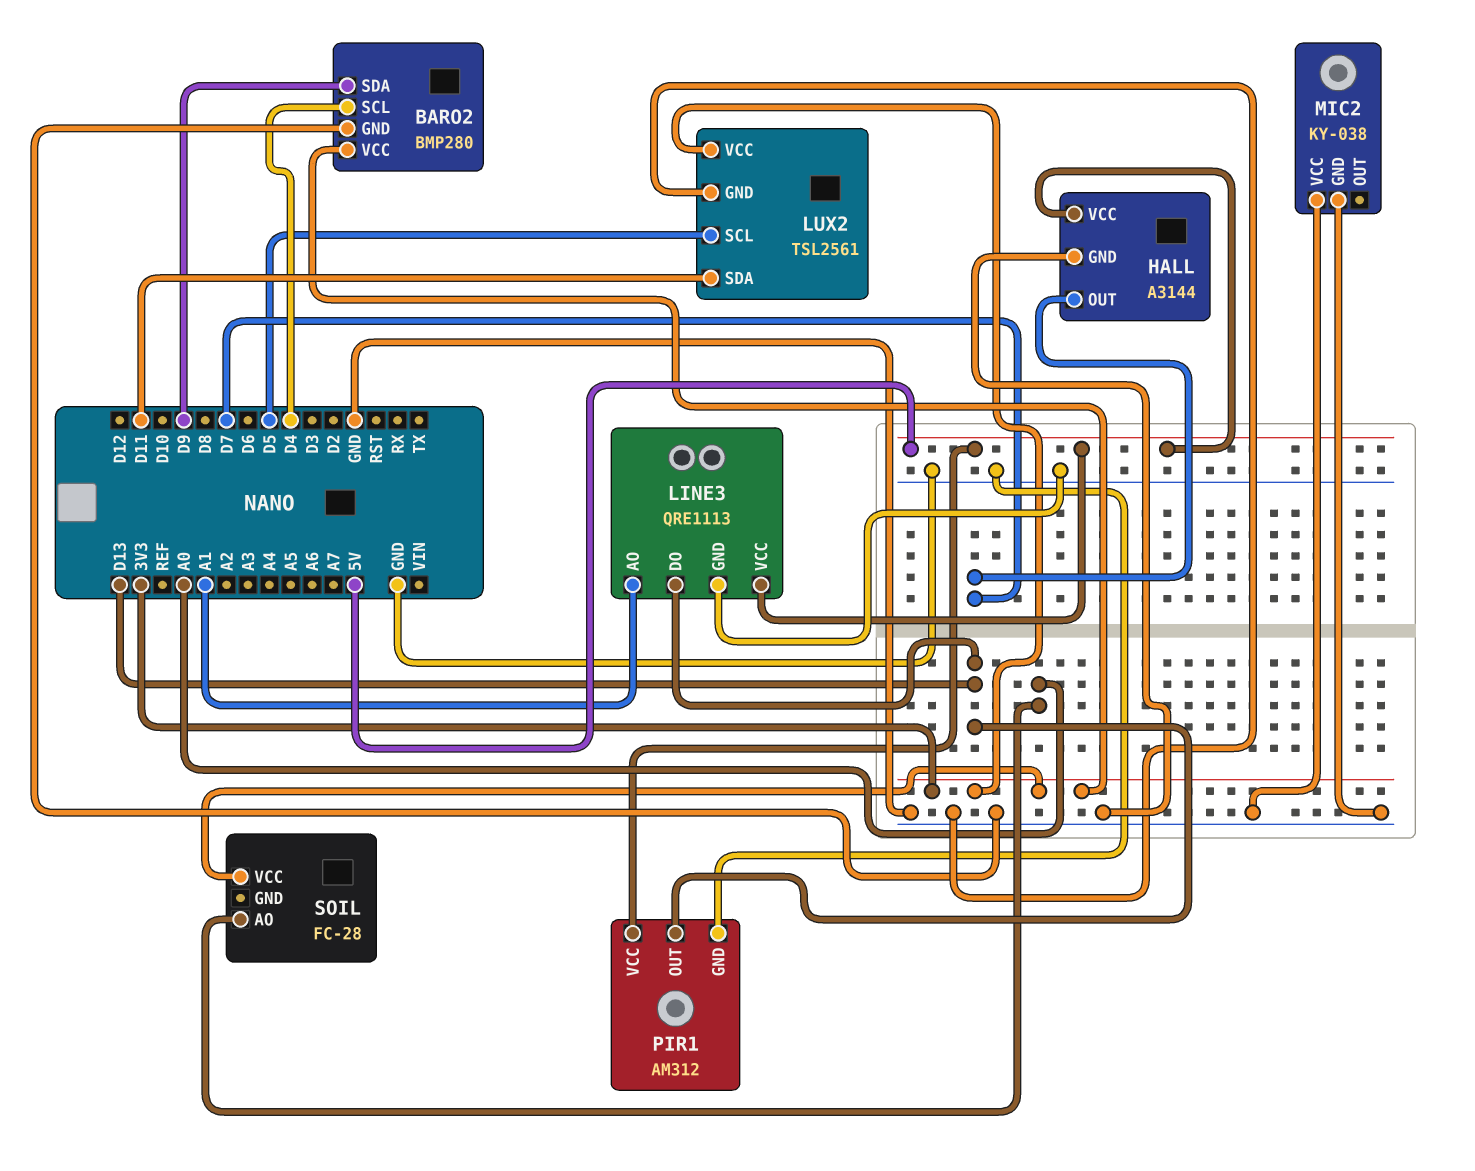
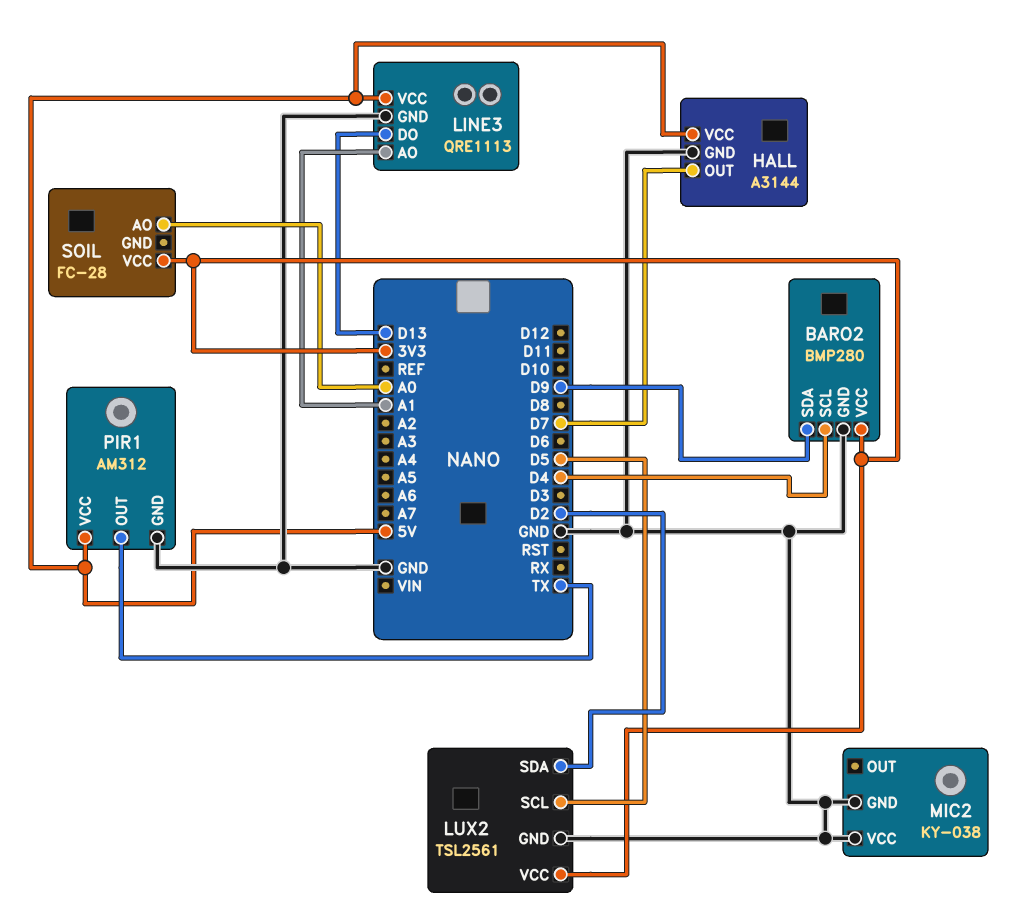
LUX2 pin SDA: D11 -> D2
PIR1 pin OUT: D13 -> TX

